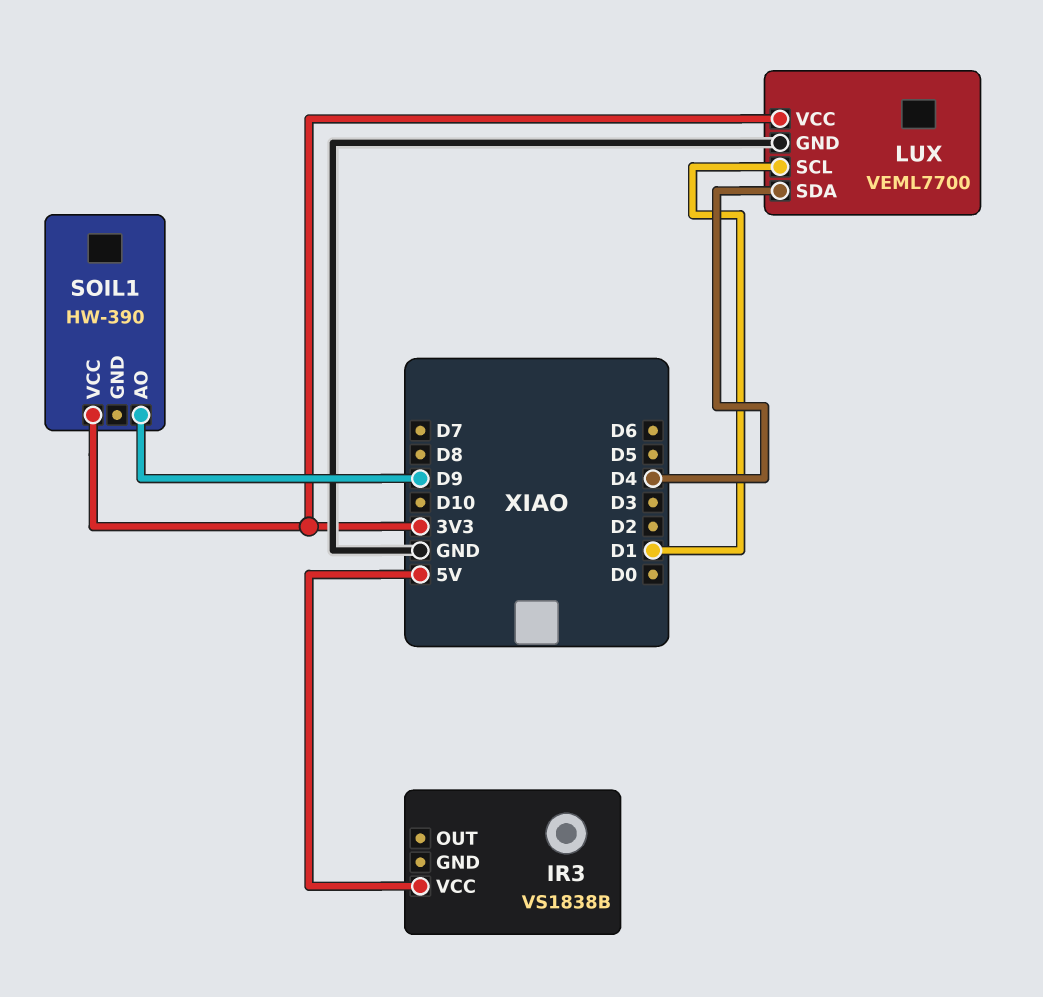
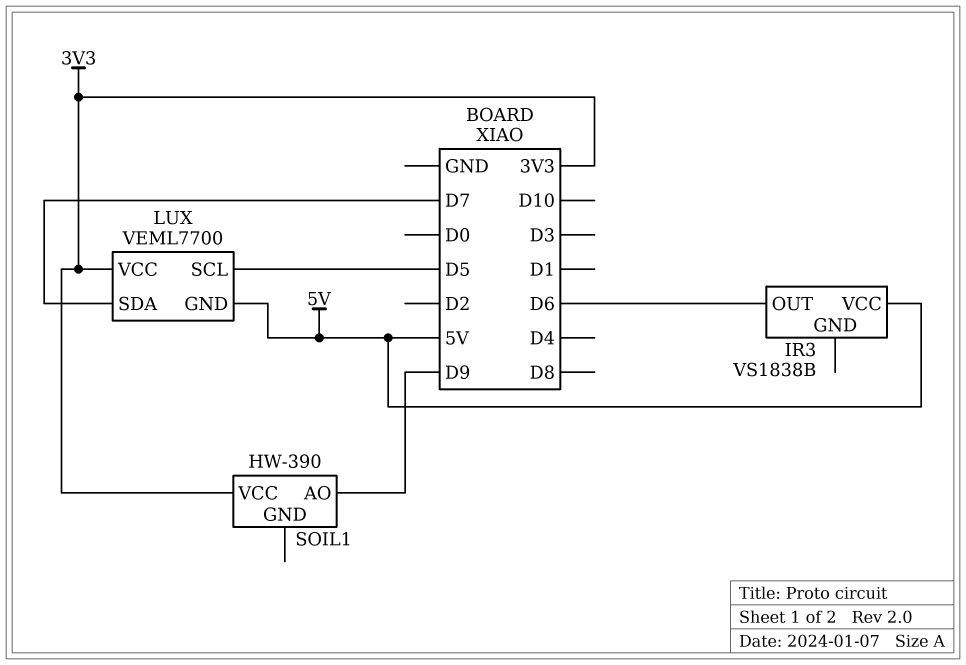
IR3 pin OUT: none -> D6
LUX pin GND: GND -> 5V
LUX pin SCL: D1 -> D5
LUX pin SDA: D4 -> D7

